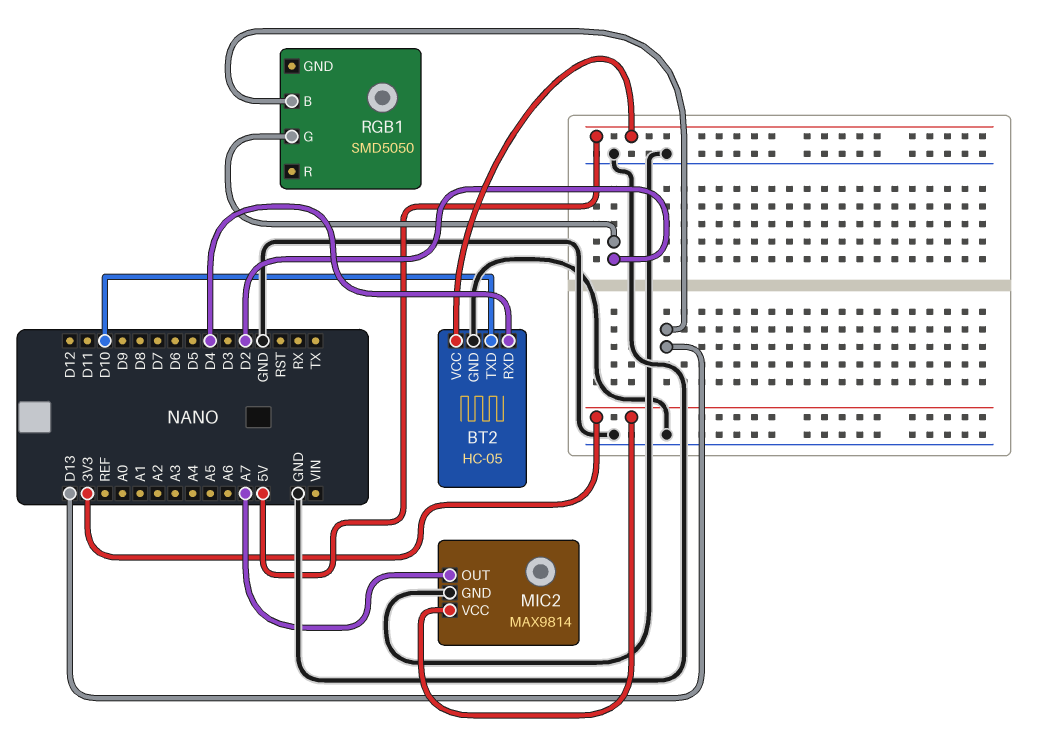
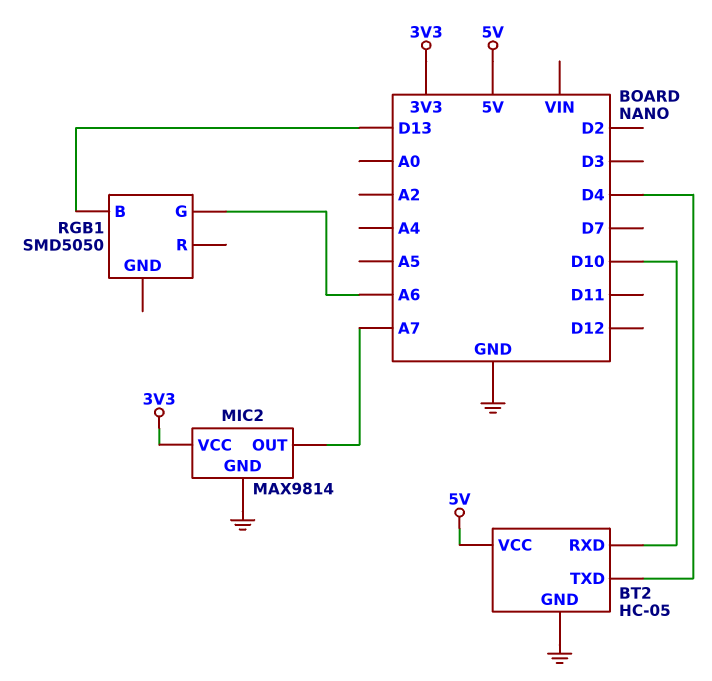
BT2 pin RXD: D4 -> D10
BT2 pin TXD: D10 -> D4
RGB1 pin G: D2 -> A6

